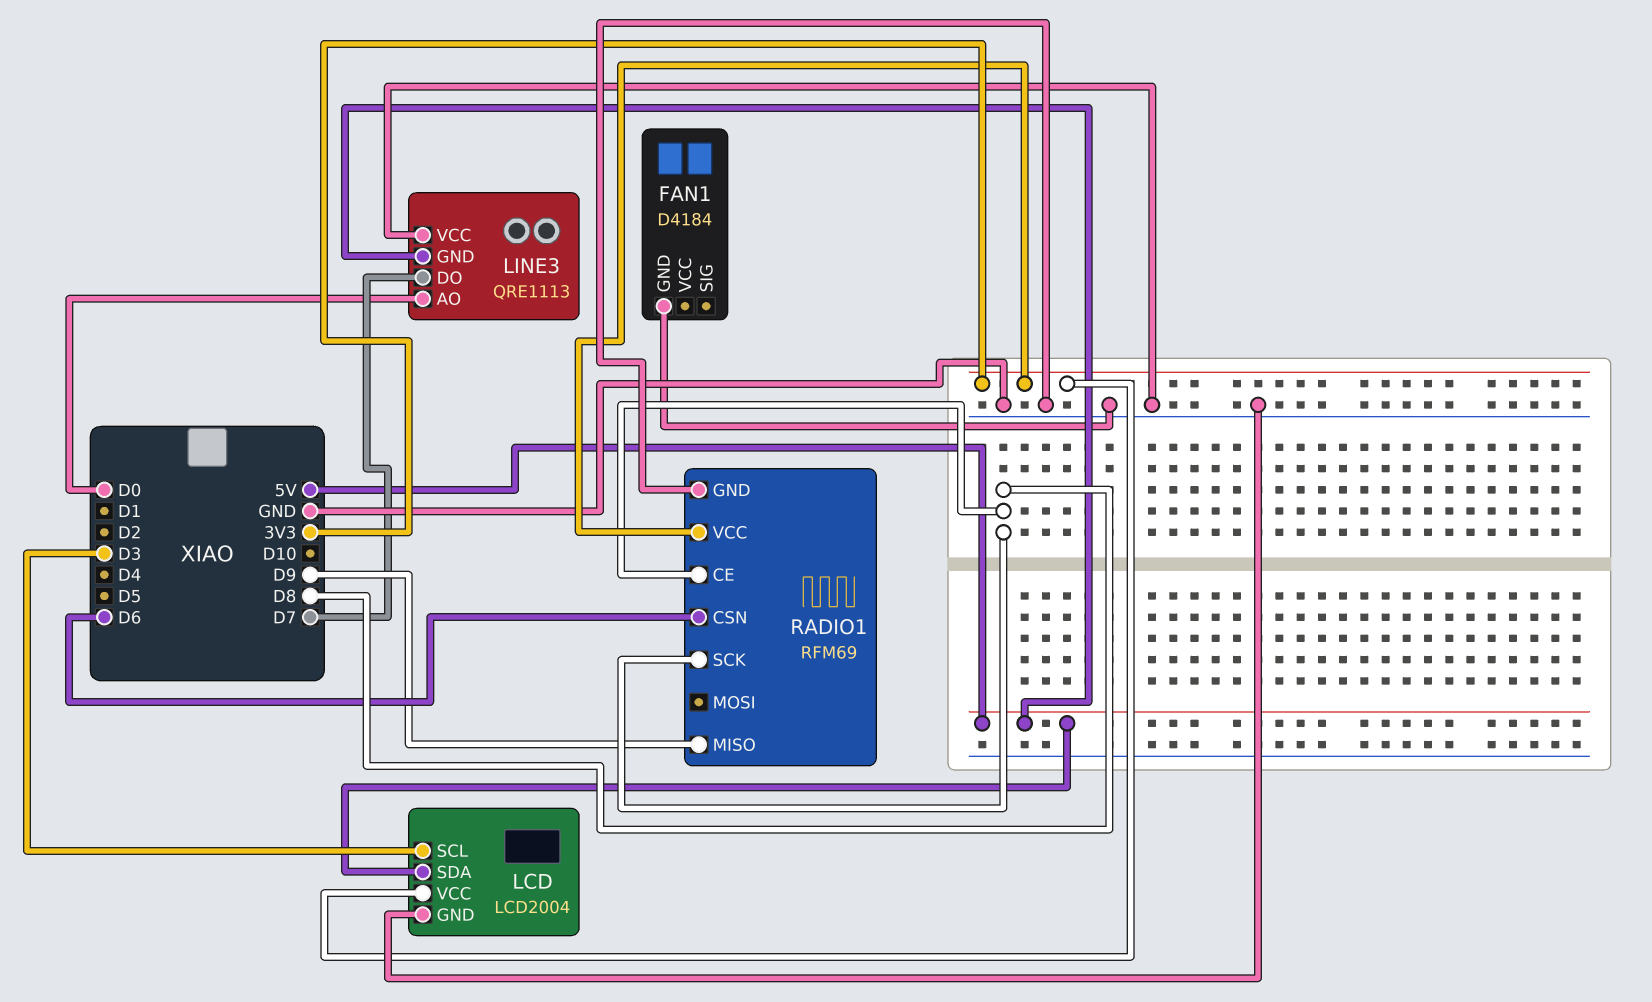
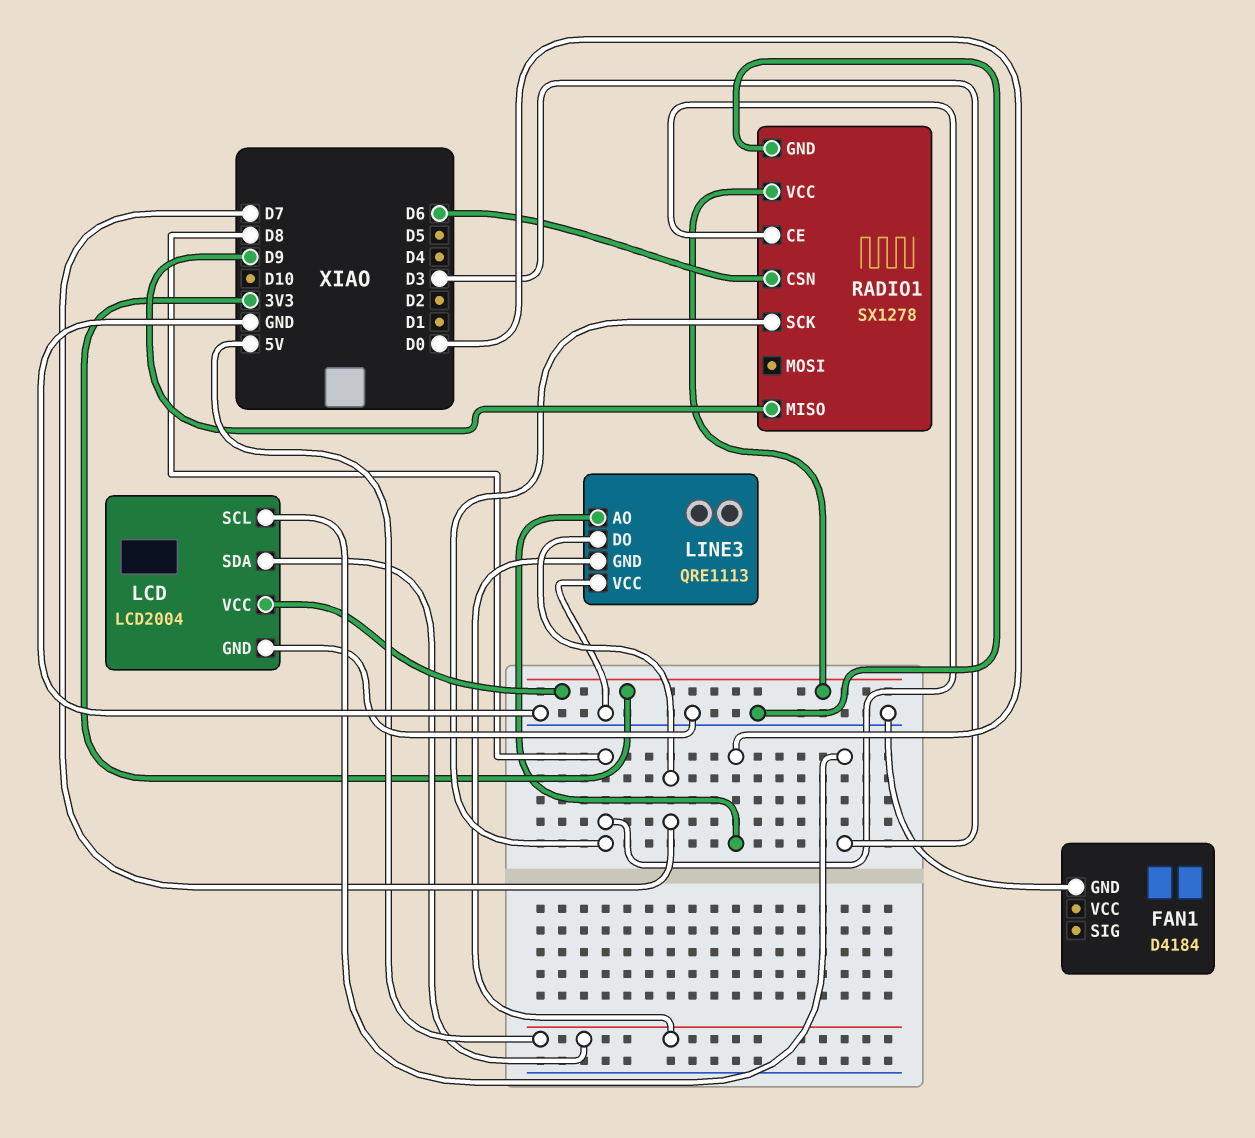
RADIO1: RFM69 -> SX1278

